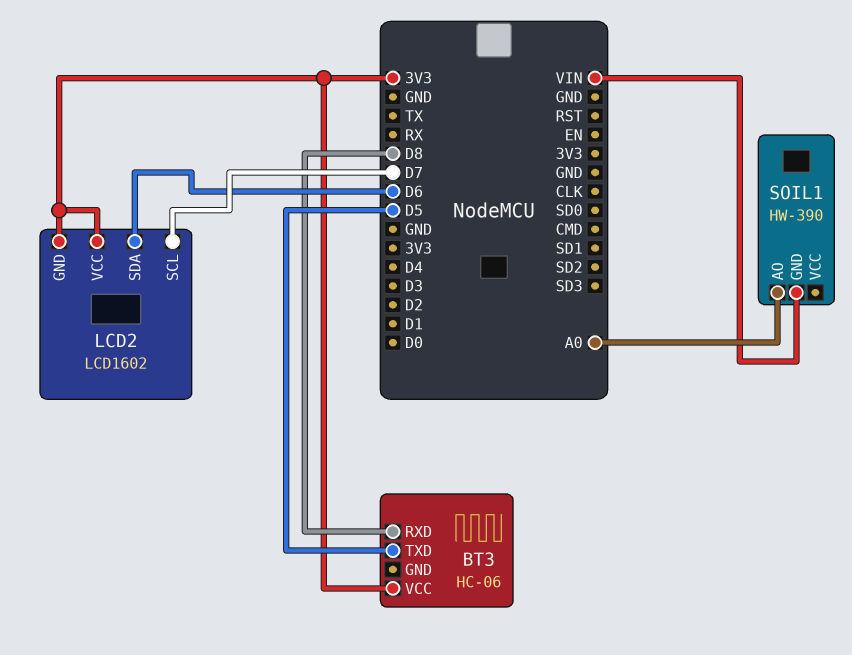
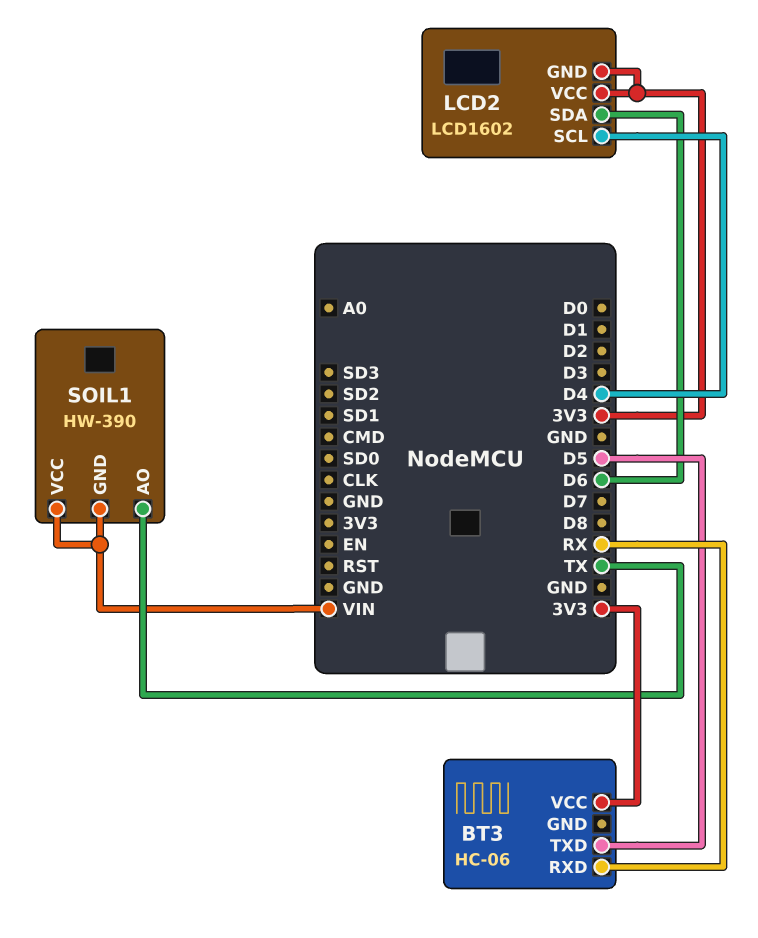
BT3 pin RXD: D8 -> RX
LCD2 pin SCL: D7 -> D4
SOIL1 pin AO: A0 -> TX
SOIL1 pin VCC: none -> VIN

